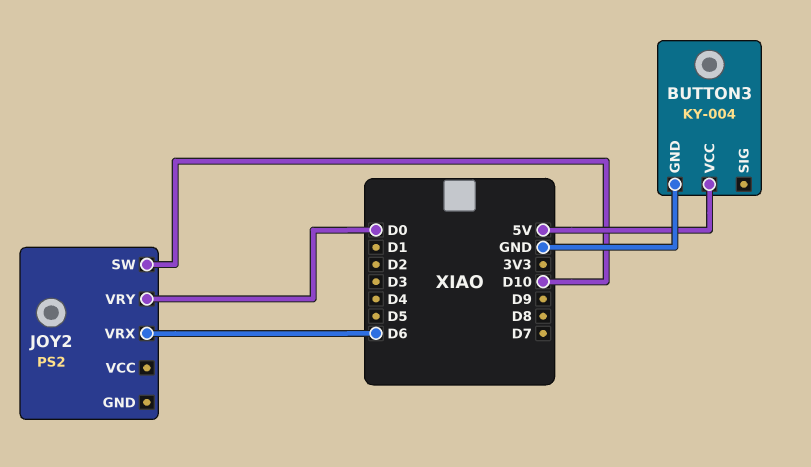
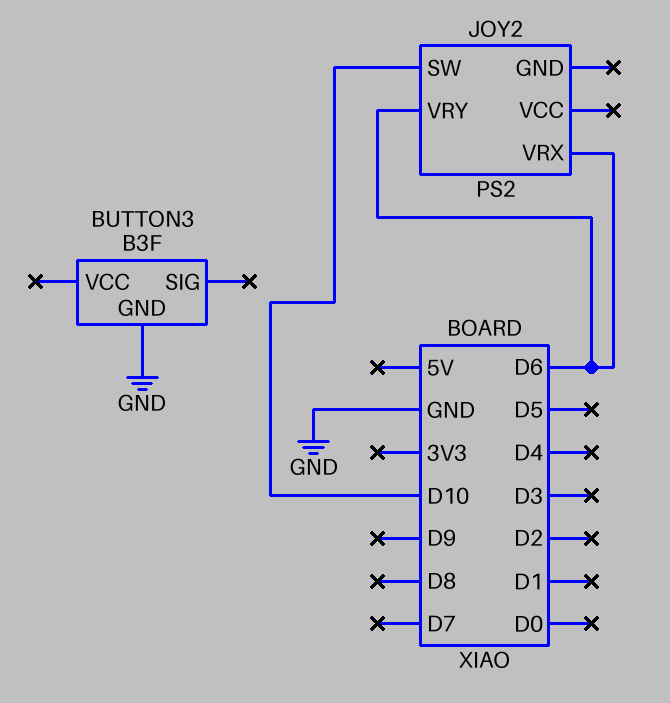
BUTTON3: KY-004 -> B3F
BUTTON3 pin VCC: 5V -> none
JOY2 pin VRY: D0 -> D6

